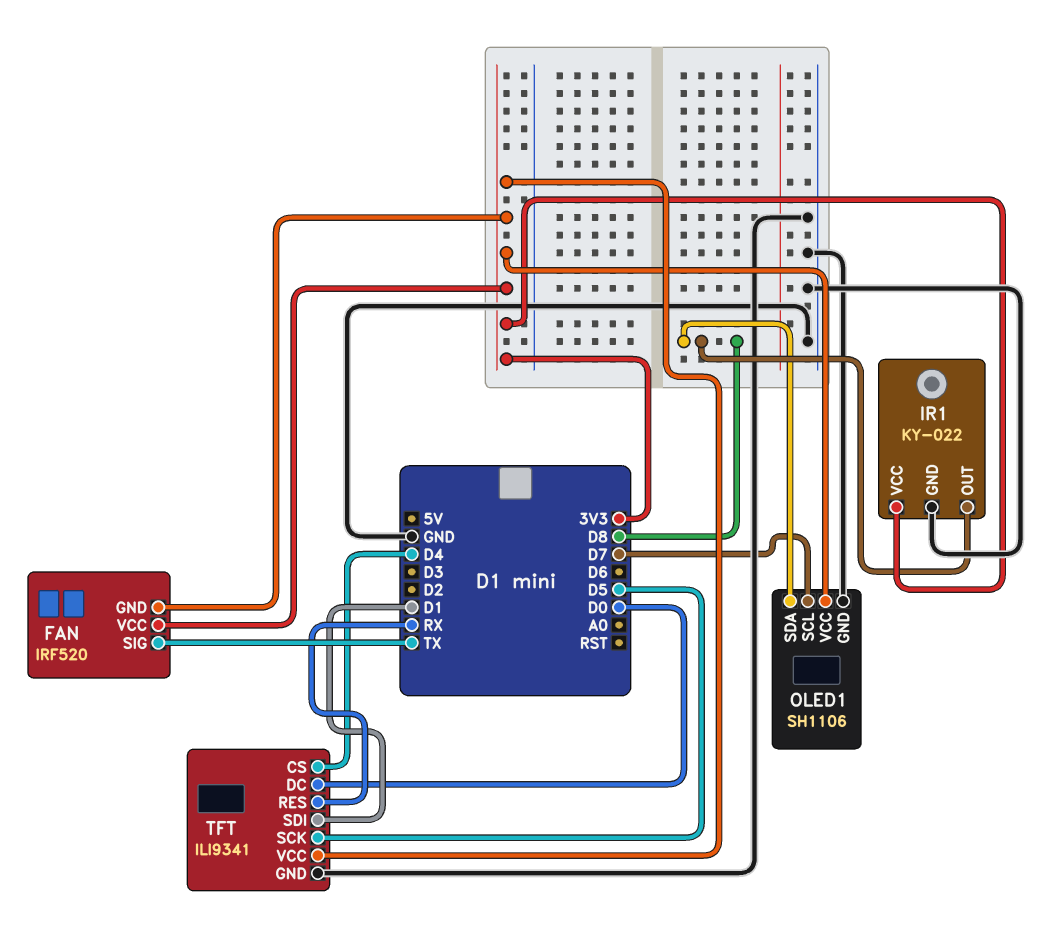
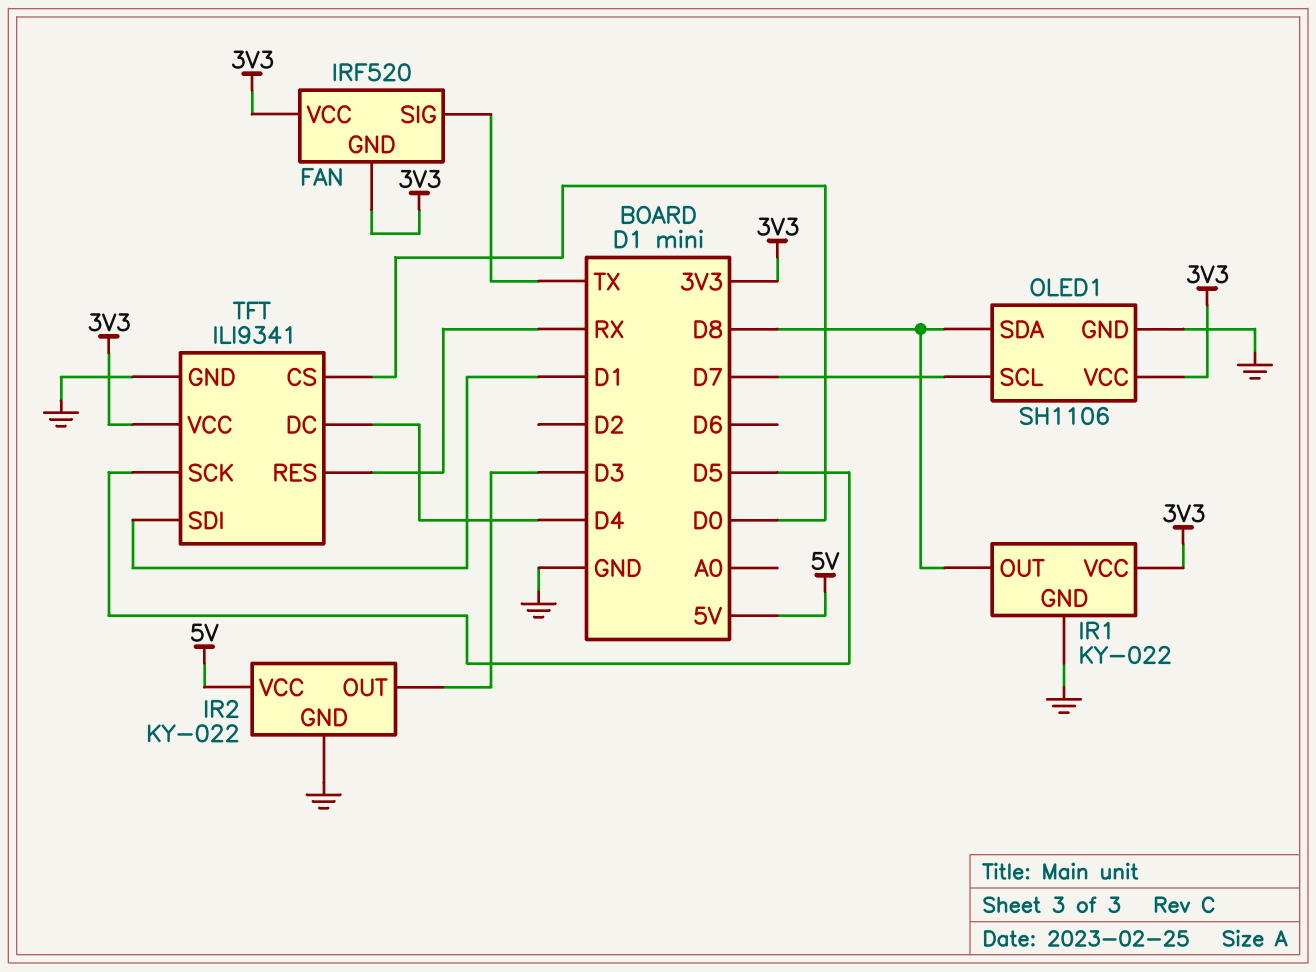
IR2: none -> KY-022
IR2 pin GND: none -> GND
IR2 pin OUT: none -> D3
IR2 pin VCC: none -> 5V
TFT pin CS: D4 -> D0
TFT pin DC: D0 -> D4

